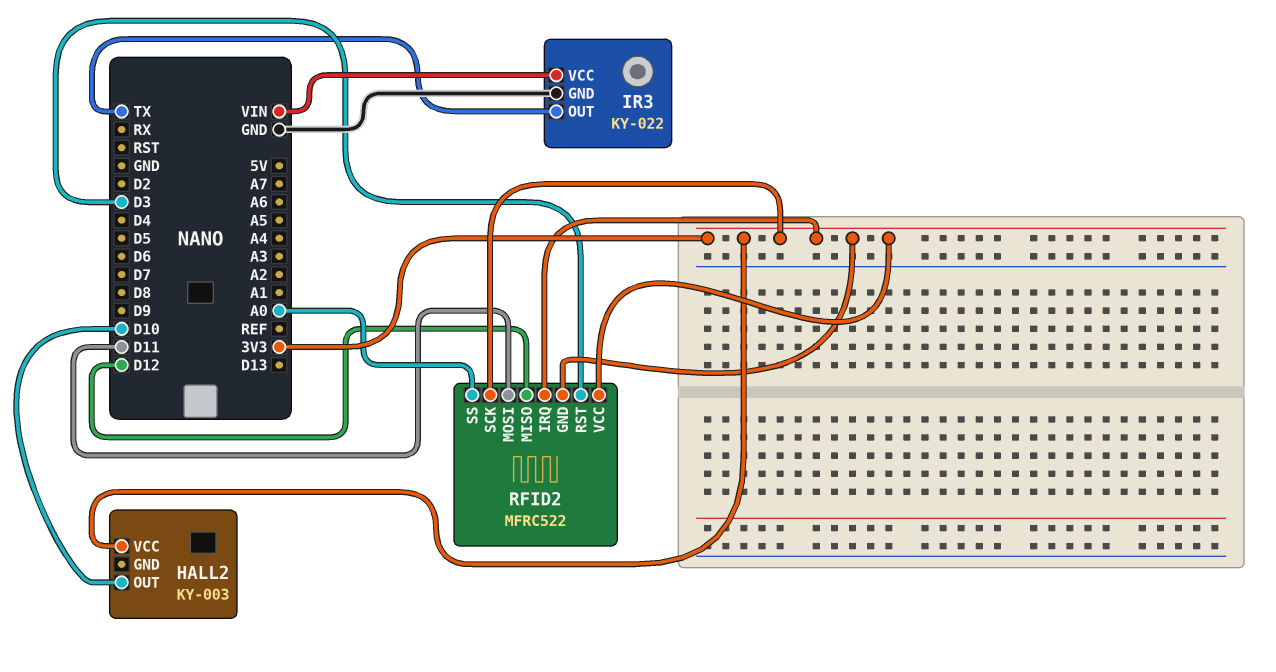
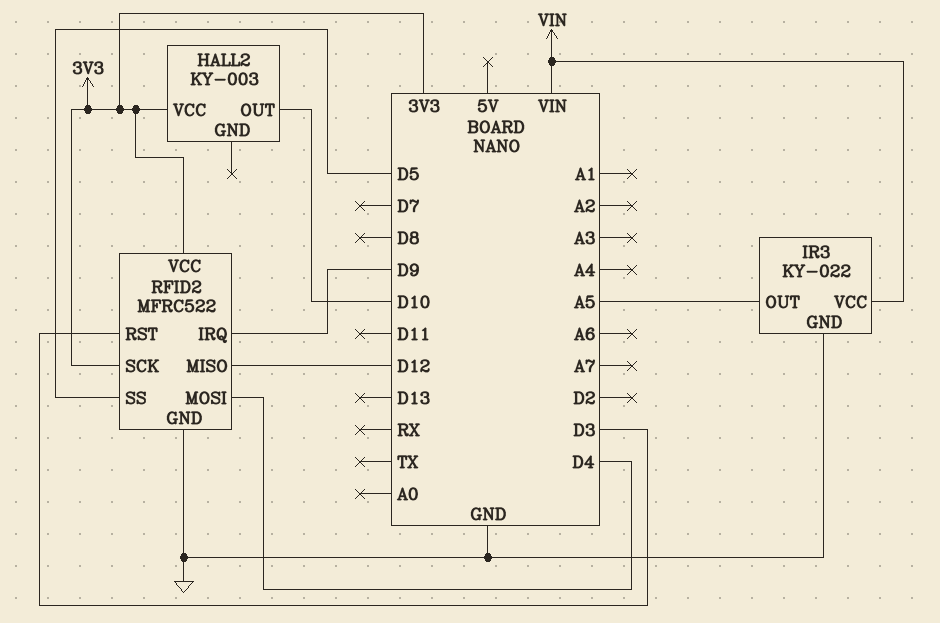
IR3 pin OUT: TX -> A5
RFID2 pin GND: 3V3 -> GND
RFID2 pin IRQ: 3V3 -> D9
RFID2 pin MOSI: D11 -> D4
RFID2 pin SS: A0 -> D5

